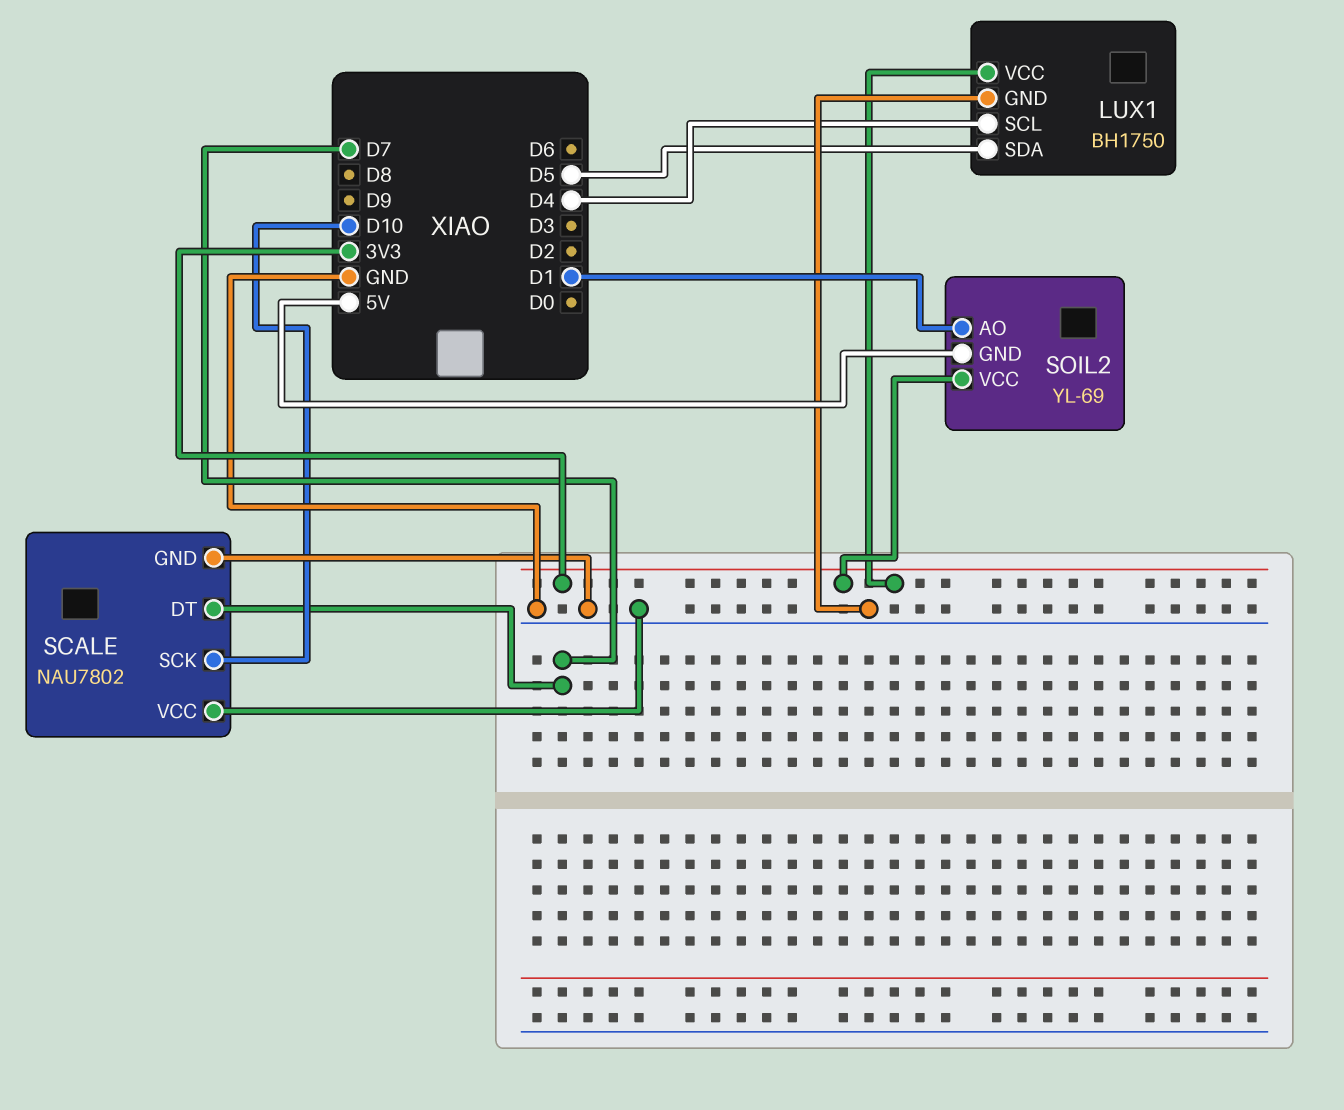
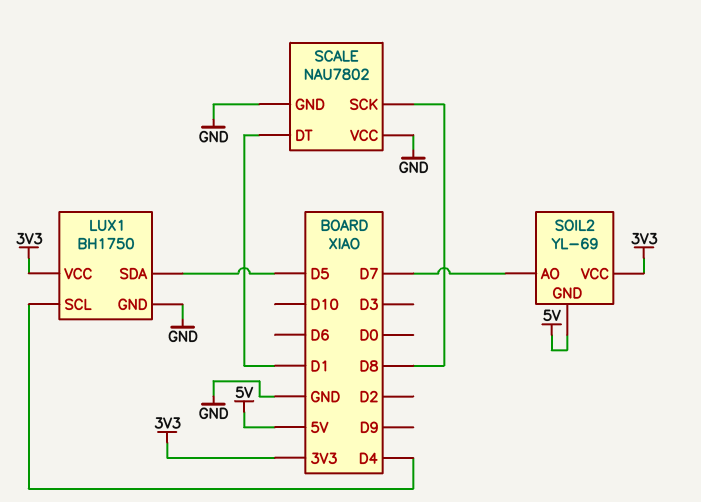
SCALE pin DT: D7 -> D1
SCALE pin SCK: D10 -> D8
SOIL2 pin AO: D1 -> D7

